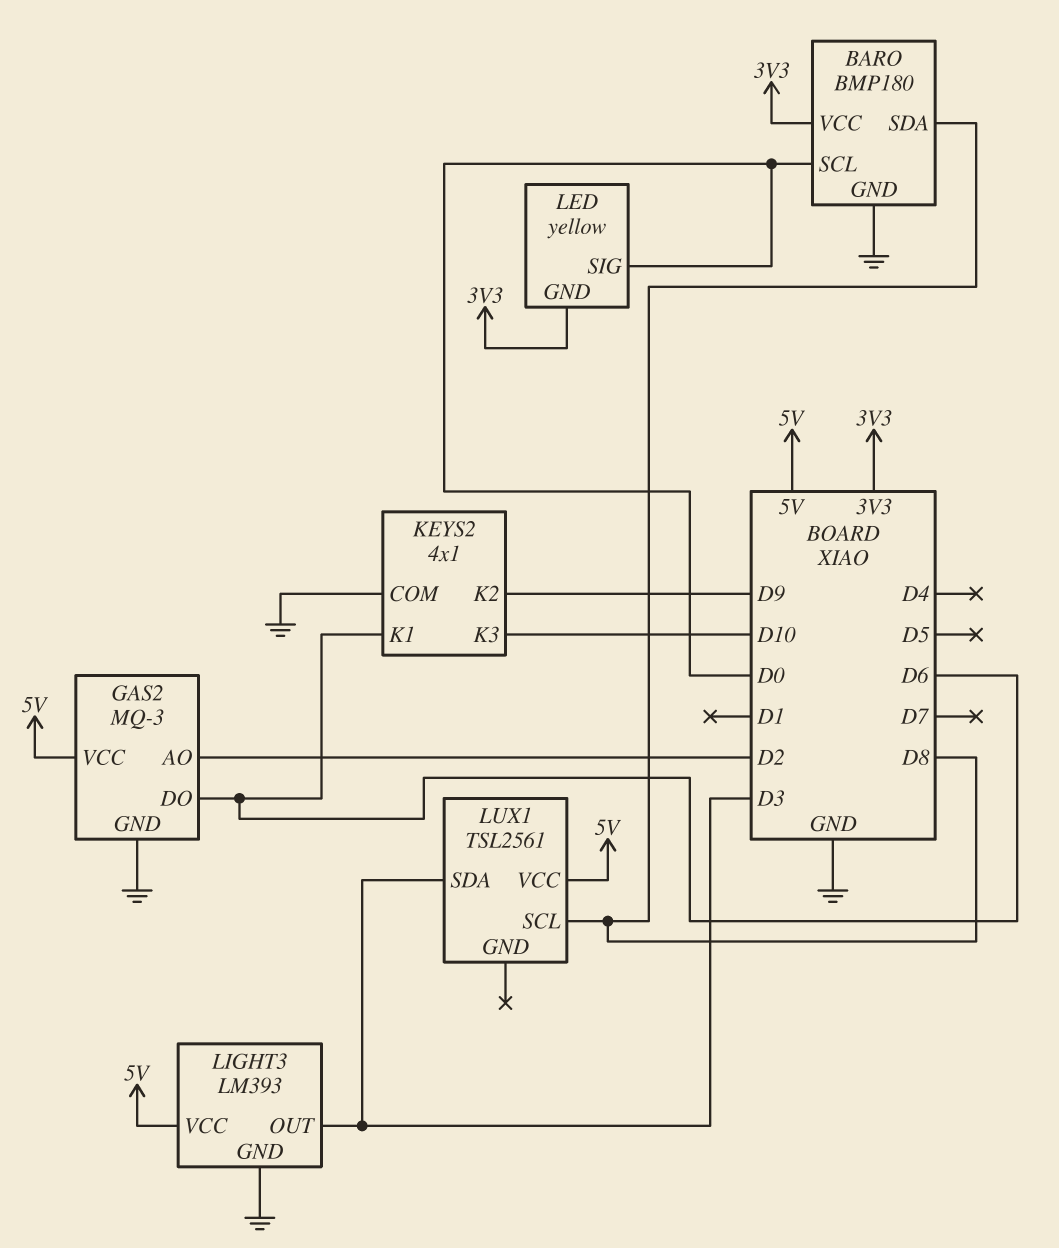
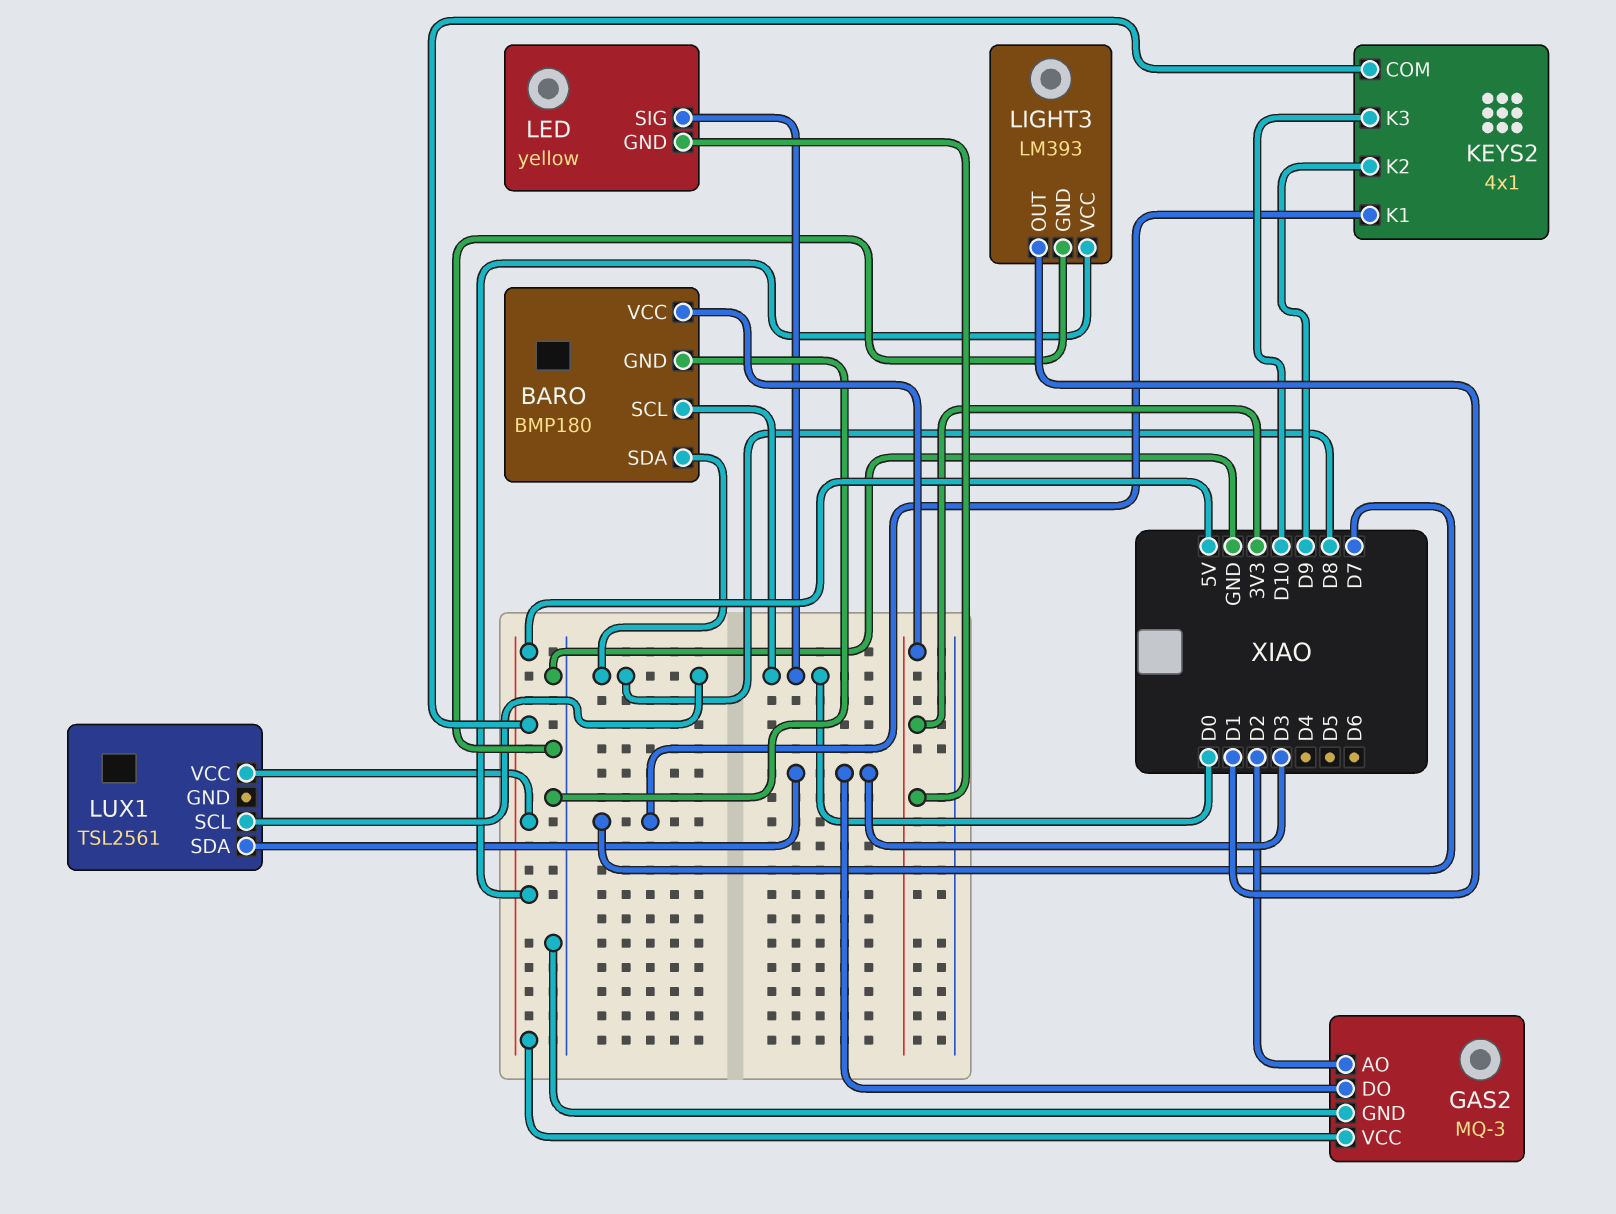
GAS2 pin DO: D6 -> D3
KEYS2 pin COM: GND -> 5V
KEYS2 pin K1: D6 -> D7
LIGHT3 pin OUT: D3 -> D1

